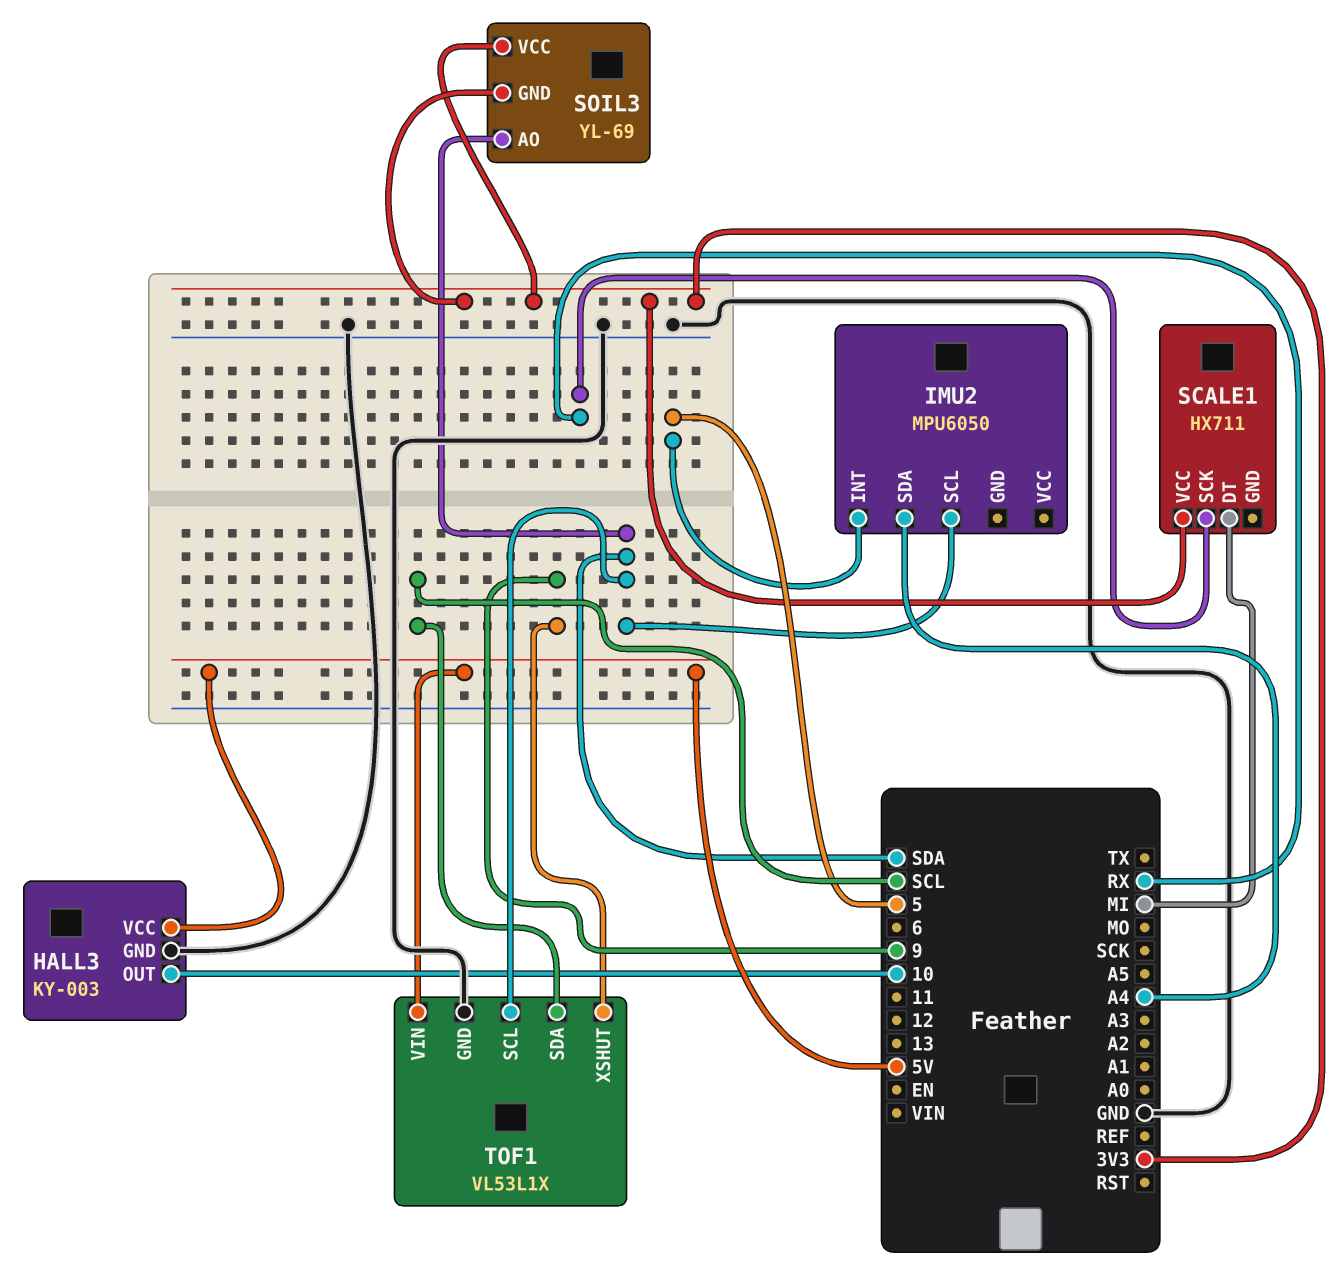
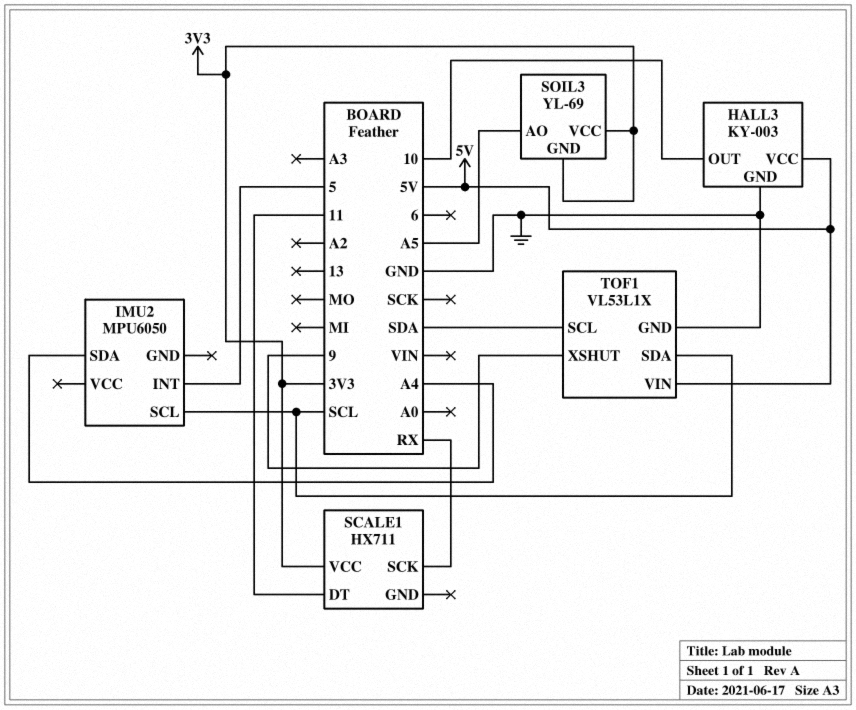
IMU2 pin SCL: SDA -> SCL
SCALE1 pin DT: MI -> 11
SOIL3 pin AO: SDA -> A5

